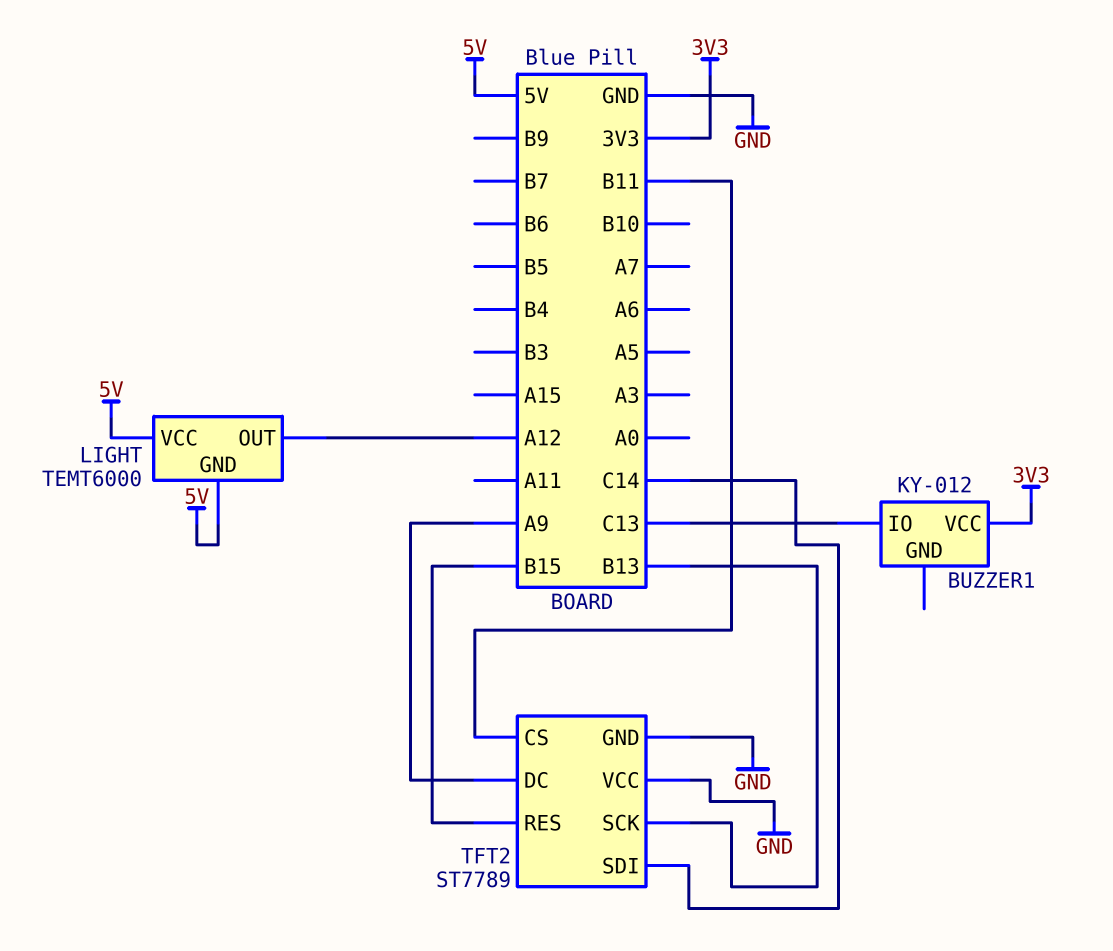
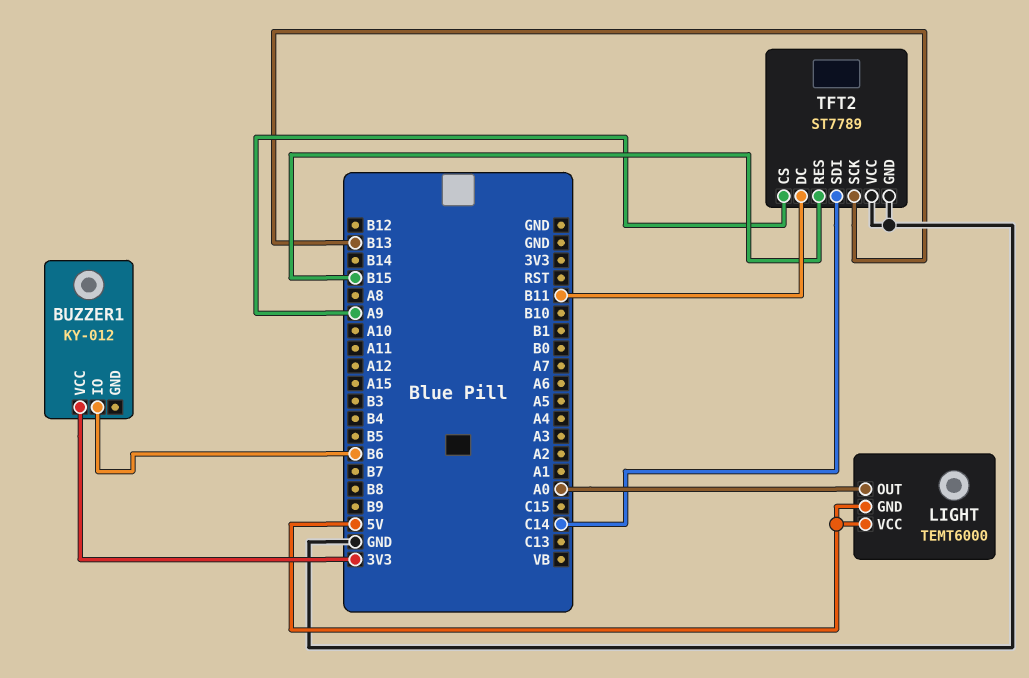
BUZZER1 pin IO: C13 -> B6
LIGHT pin OUT: A12 -> A0
TFT2 pin CS: B11 -> A9
TFT2 pin DC: A9 -> B11

